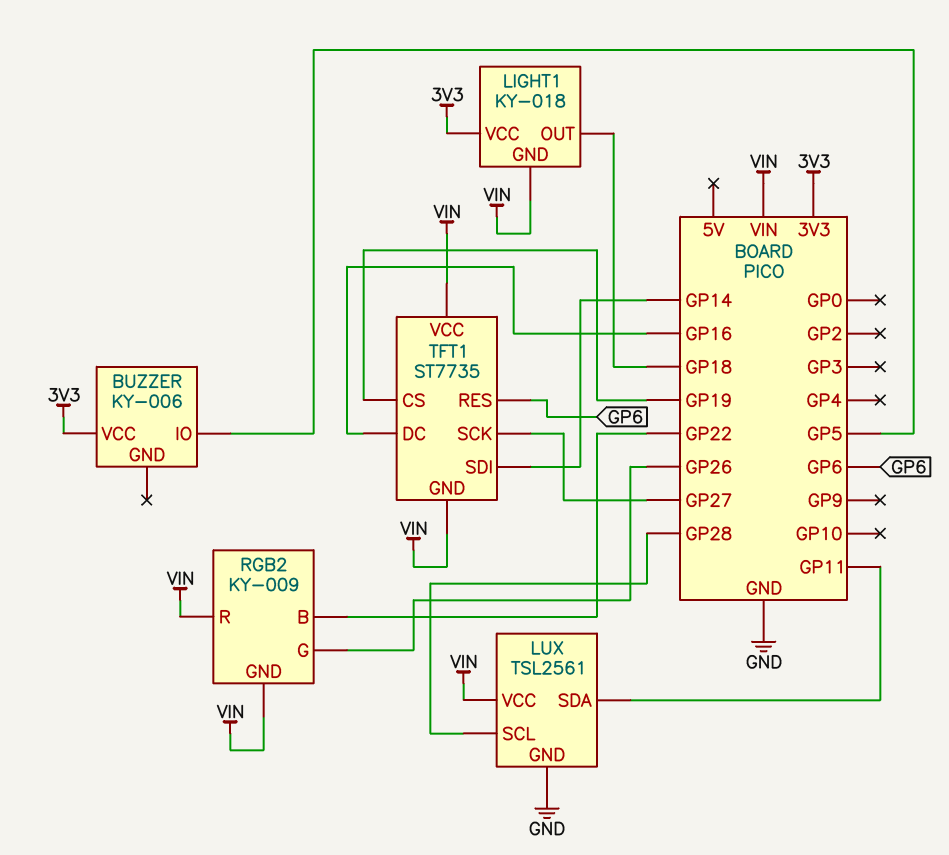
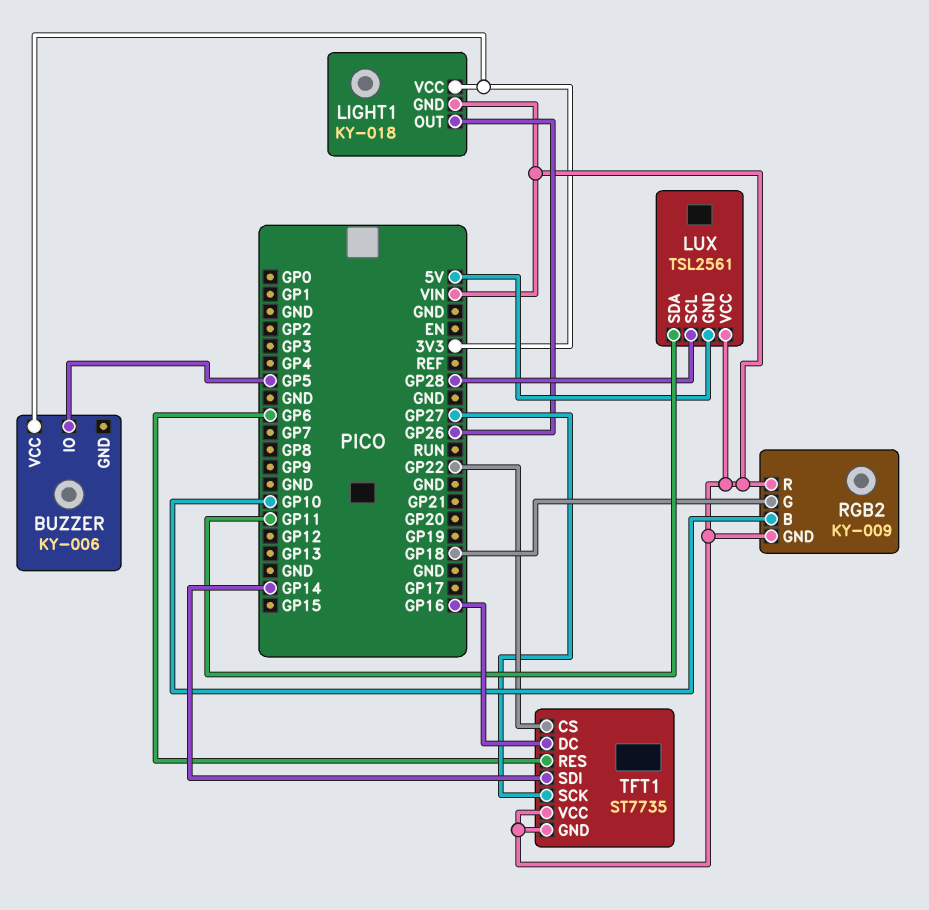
LIGHT1 pin OUT: GP18 -> GP26
LUX pin GND: GND -> 5V
RGB2 pin B: GP22 -> GP10
RGB2 pin G: GP26 -> GP18
TFT1 pin CS: GP19 -> GP22

